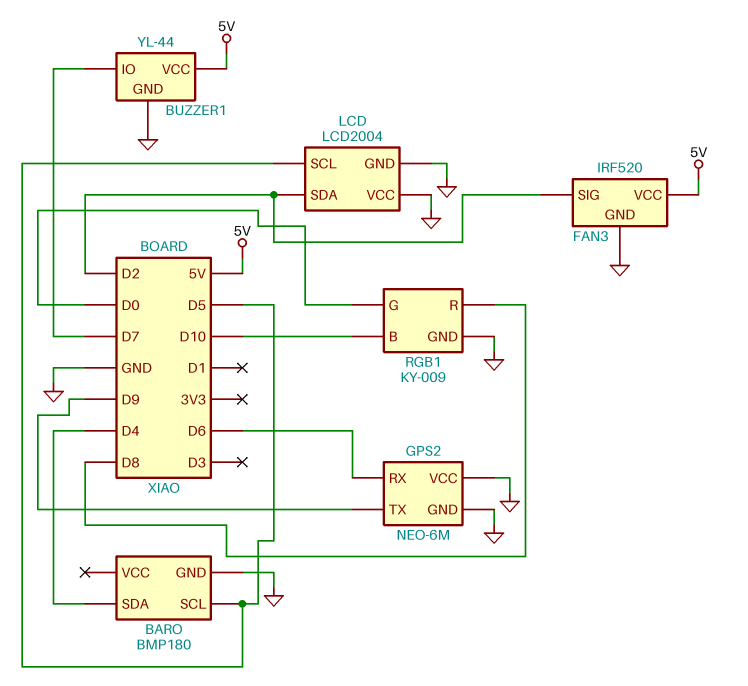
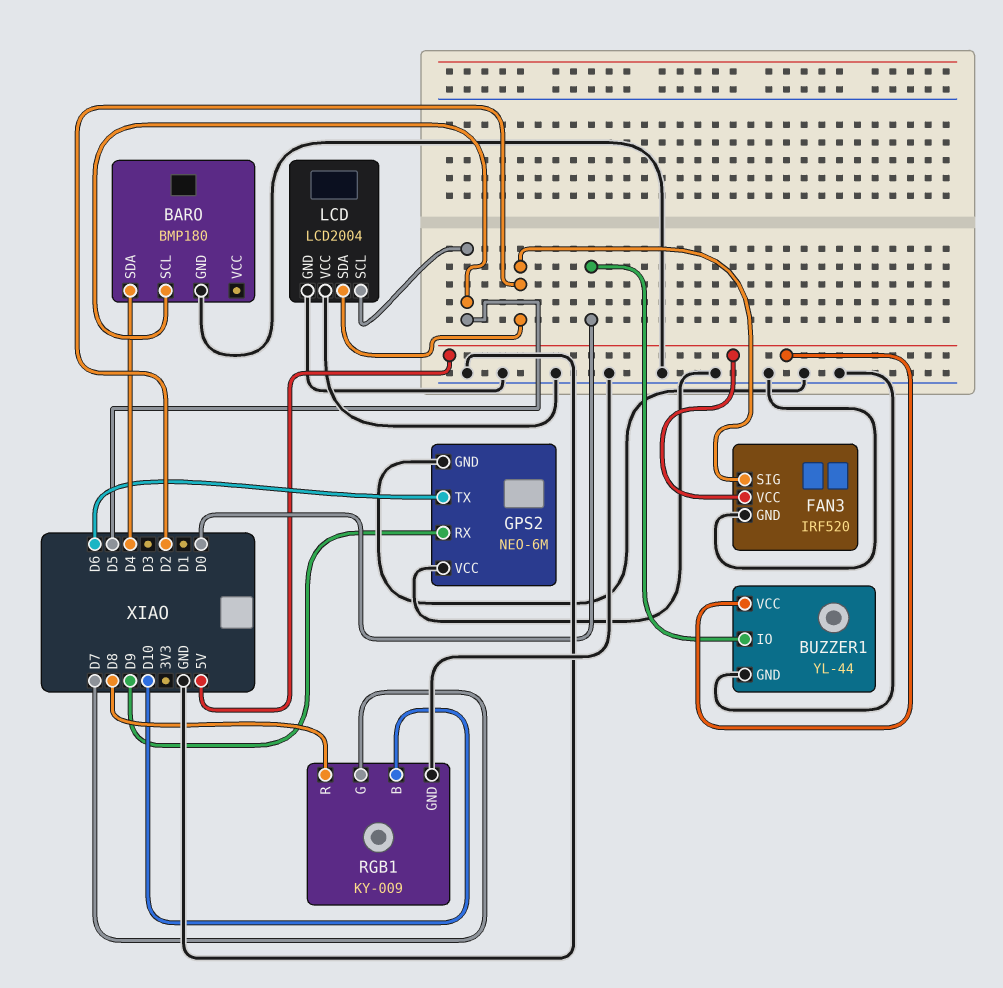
BUZZER1 pin IO: D7 -> D0
GPS2 pin RX: D6 -> D9
GPS2 pin TX: D9 -> D6
RGB1 pin G: D0 -> D7

